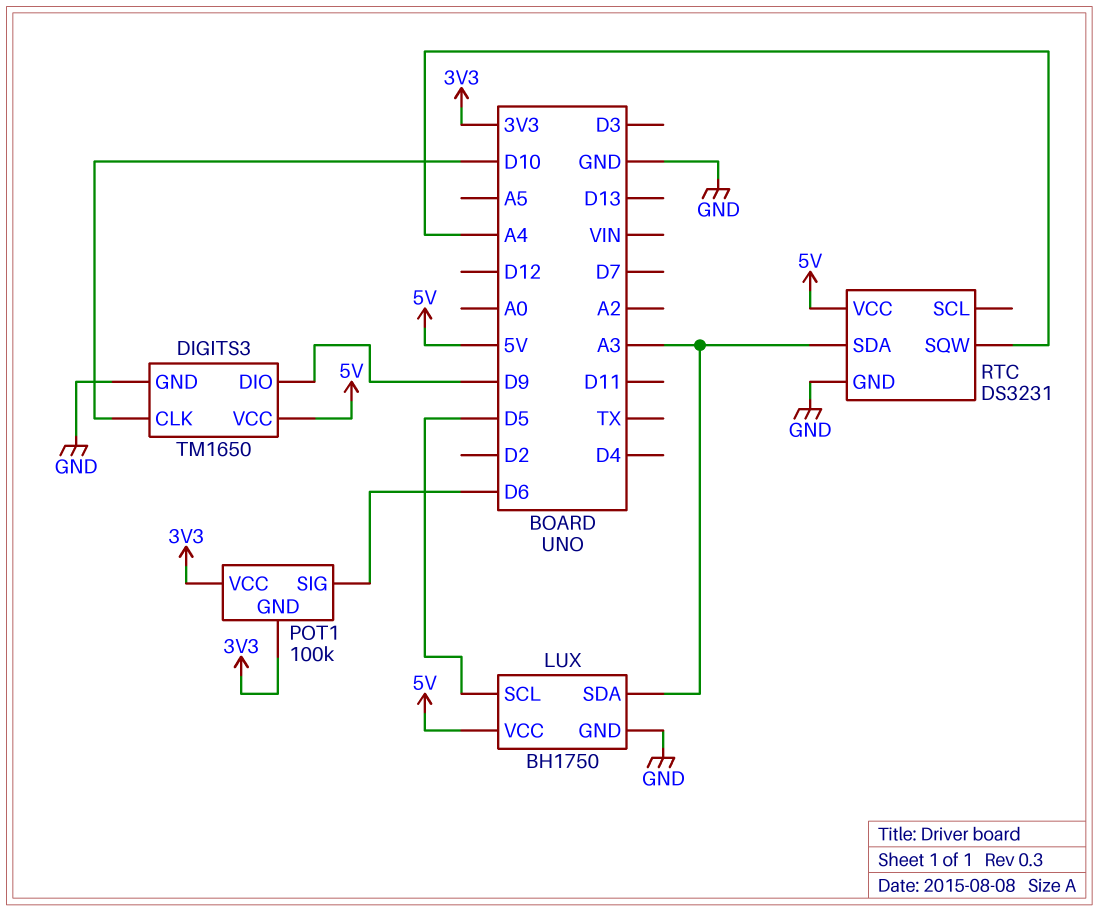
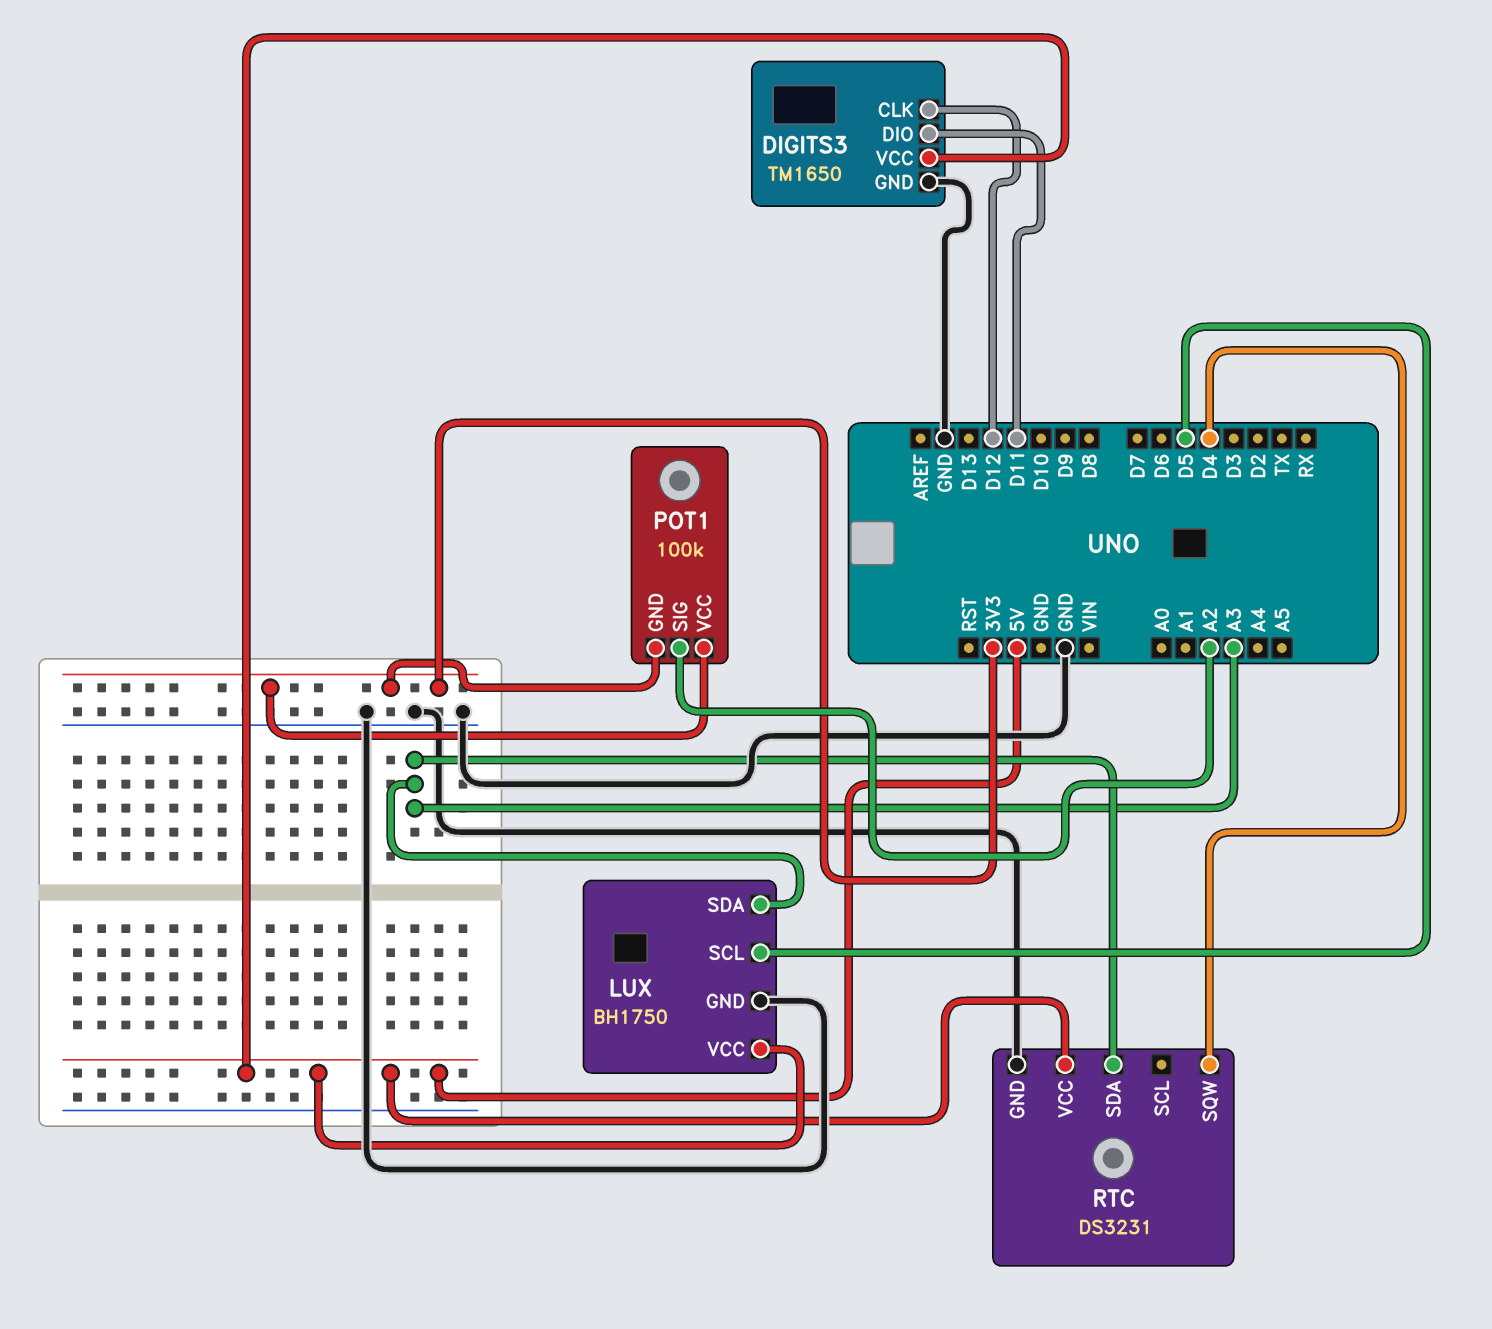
DIGITS3 pin CLK: D10 -> D12
DIGITS3 pin DIO: D9 -> D11
POT1 pin SIG: D6 -> A2
RTC pin SQW: A4 -> D4

